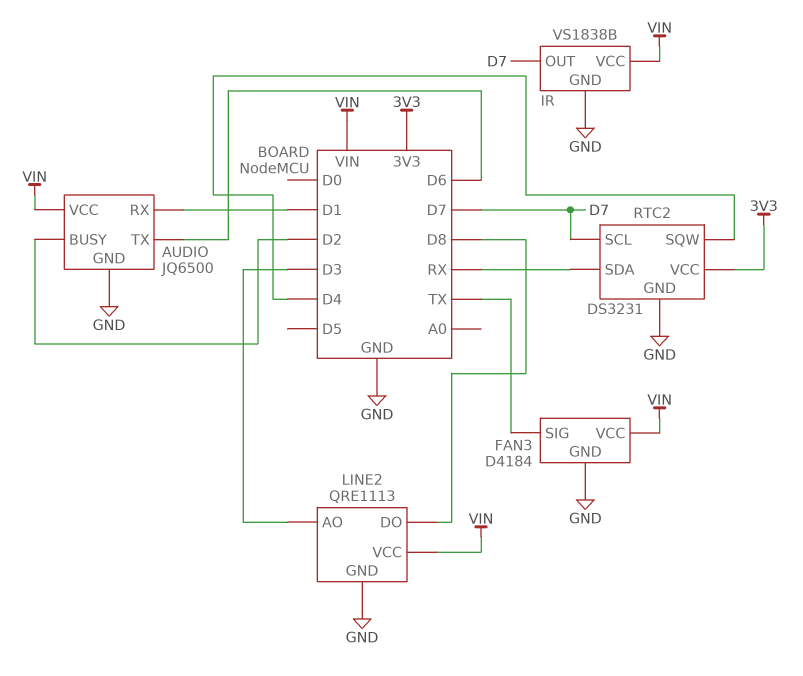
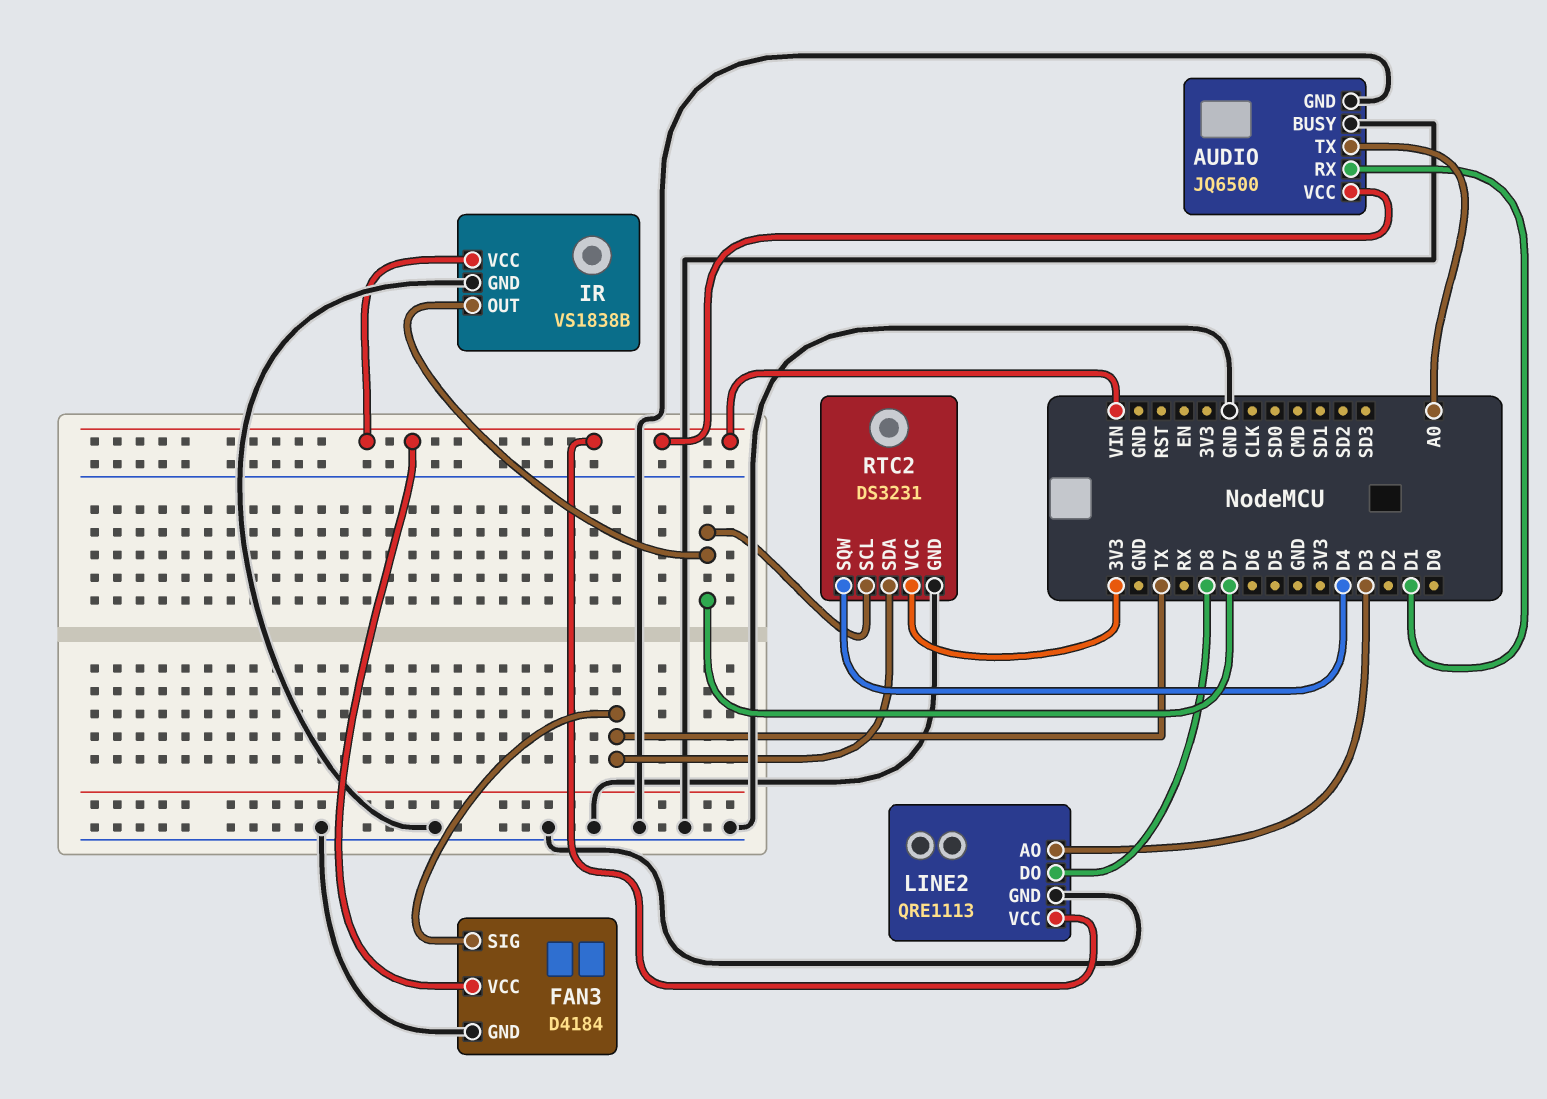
AUDIO pin BUSY: D2 -> GND
AUDIO pin TX: D6 -> A0
RTC2 pin SDA: RX -> TX

